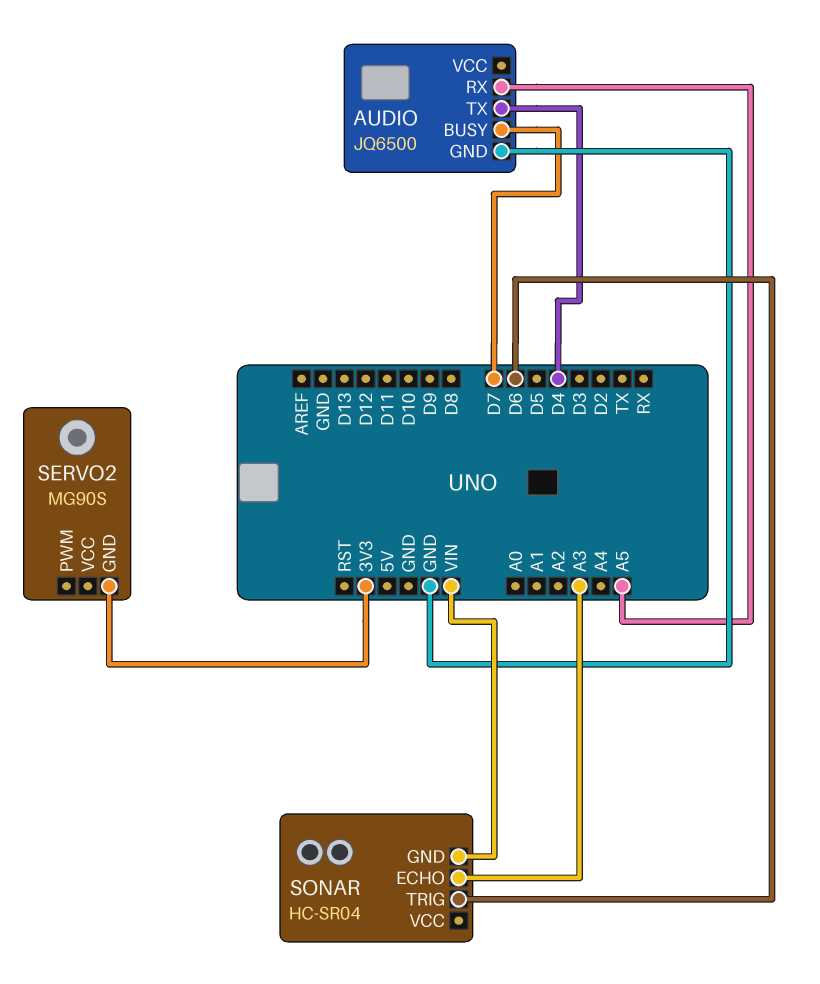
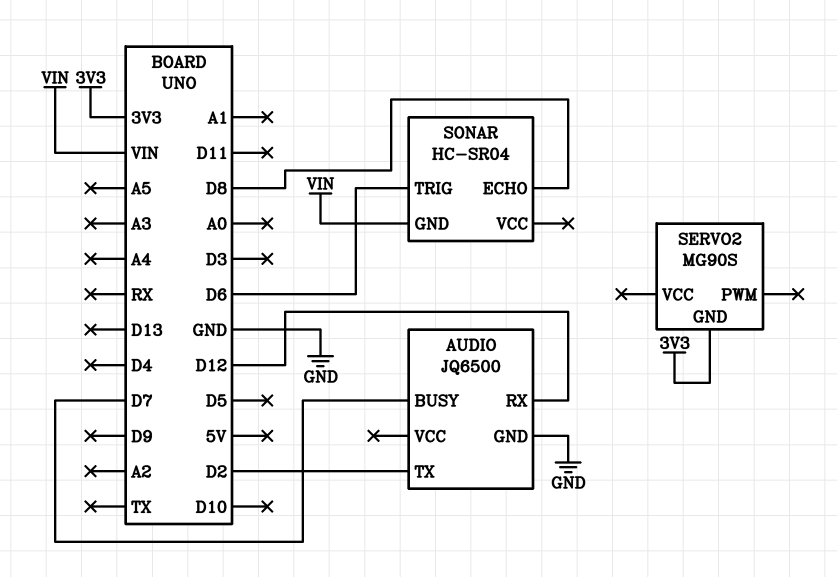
AUDIO pin RX: A5 -> D12
AUDIO pin TX: D4 -> D2
SONAR pin ECHO: A3 -> D8

